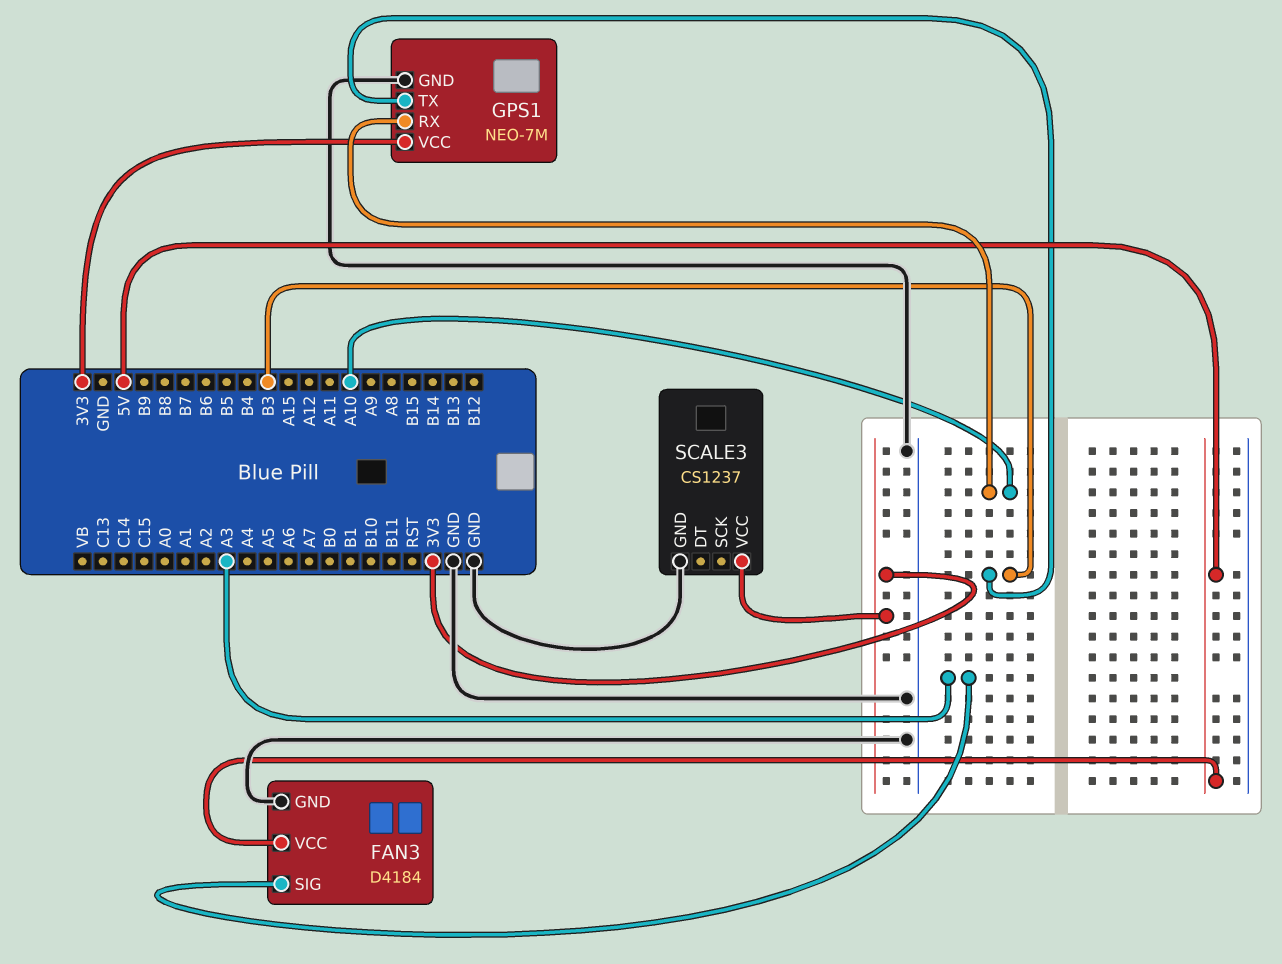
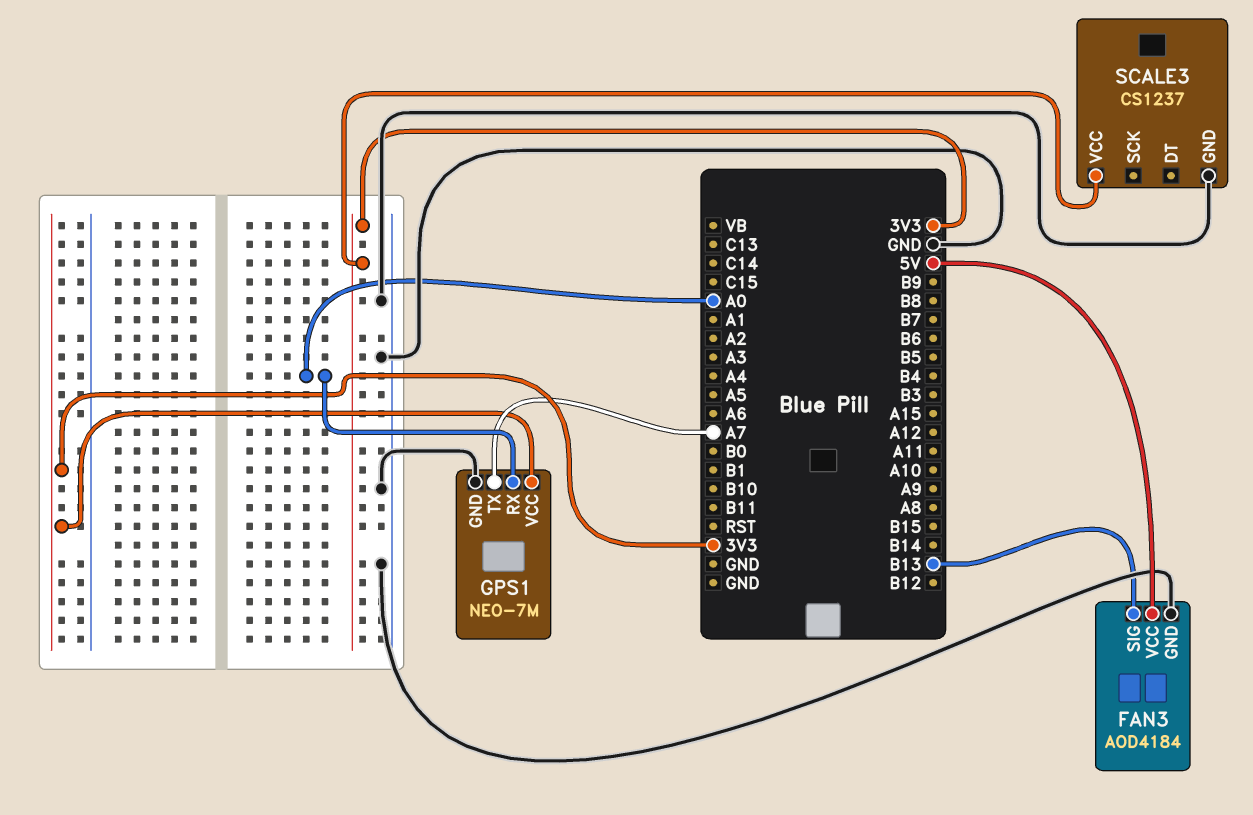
FAN3: D4184 -> AOD4184
FAN3 pin SIG: A3 -> B13
GPS1 pin RX: A10 -> A0
GPS1 pin TX: B3 -> A7

